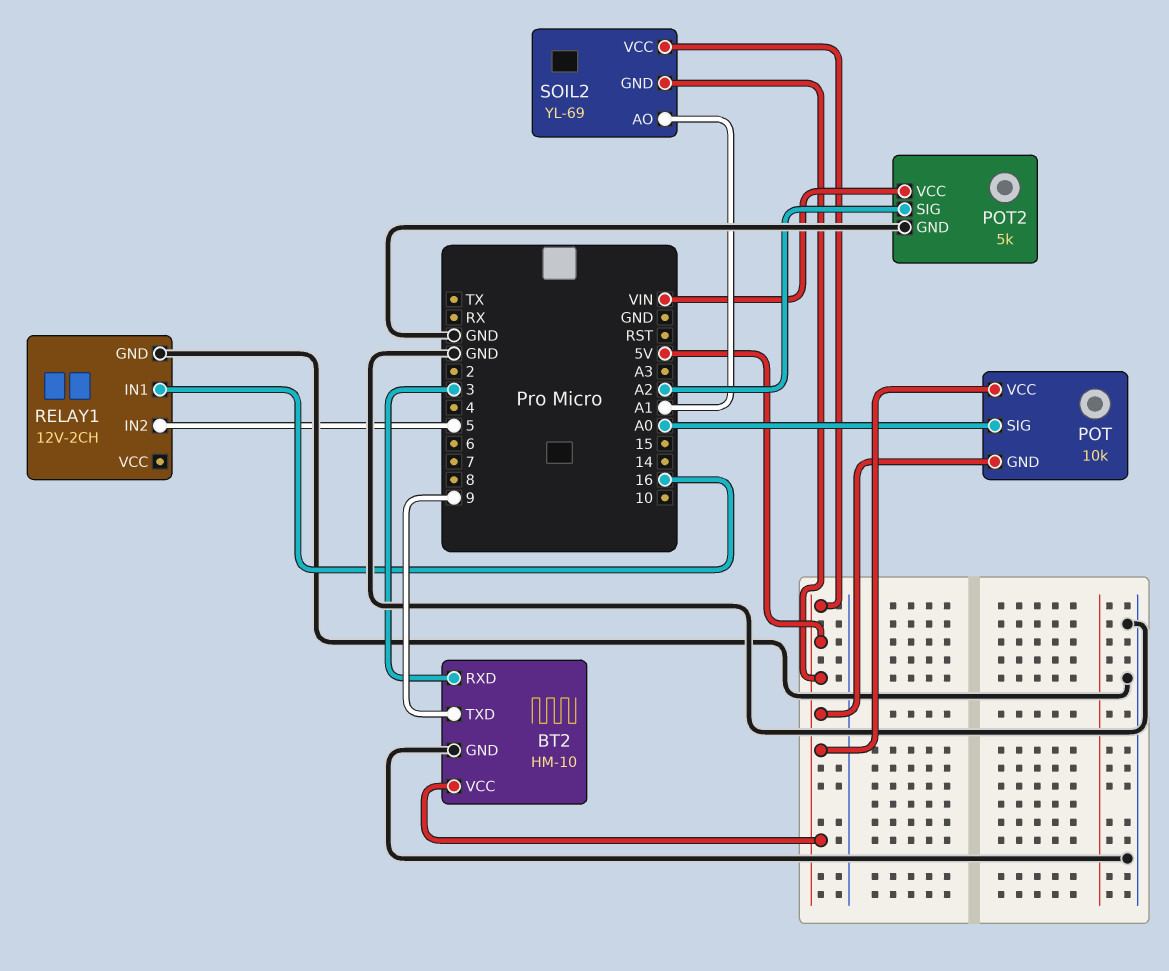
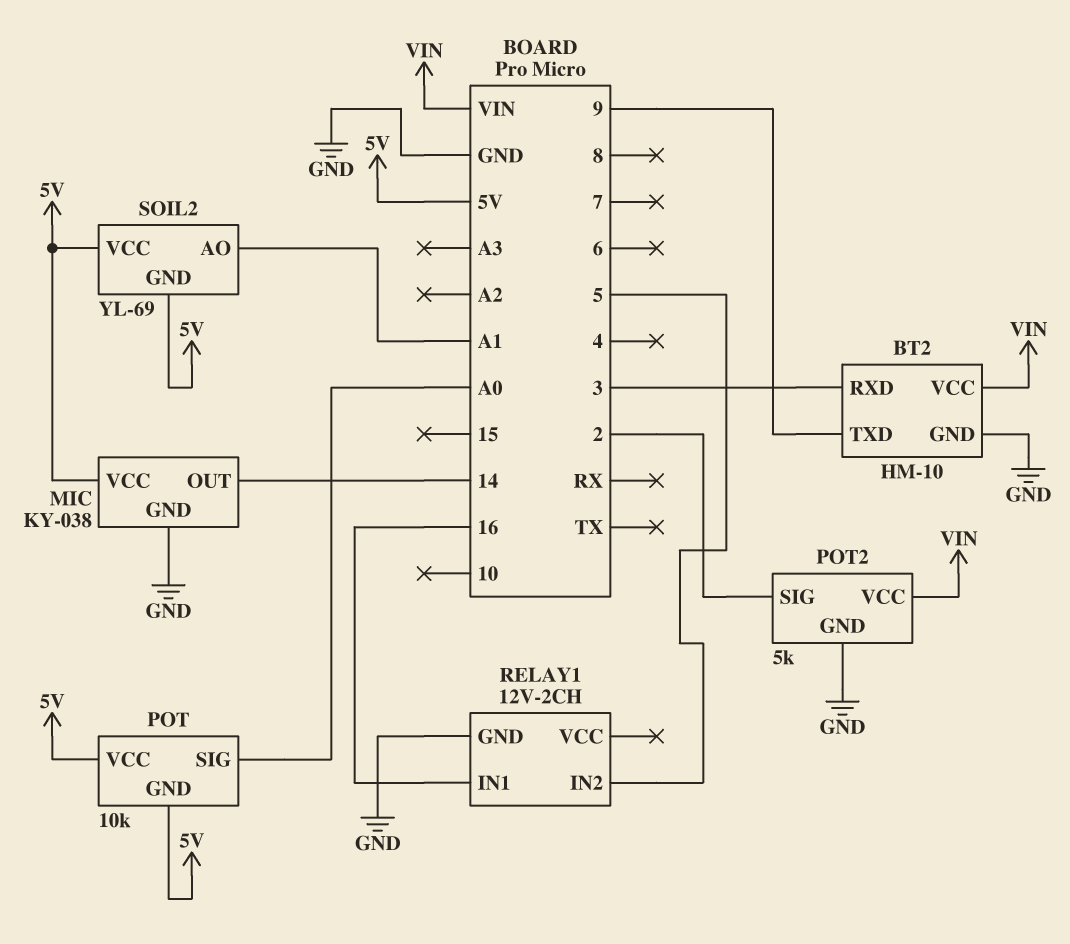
BT2 pin VCC: 5V -> VIN
MIC: none -> KY-038
MIC pin GND: none -> GND
MIC pin OUT: none -> 14
MIC pin VCC: none -> 5V
POT2 pin SIG: A2 -> 2

